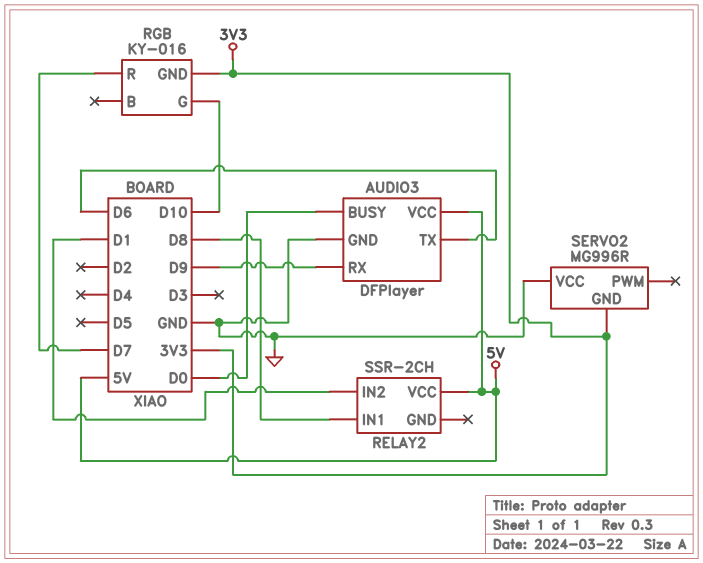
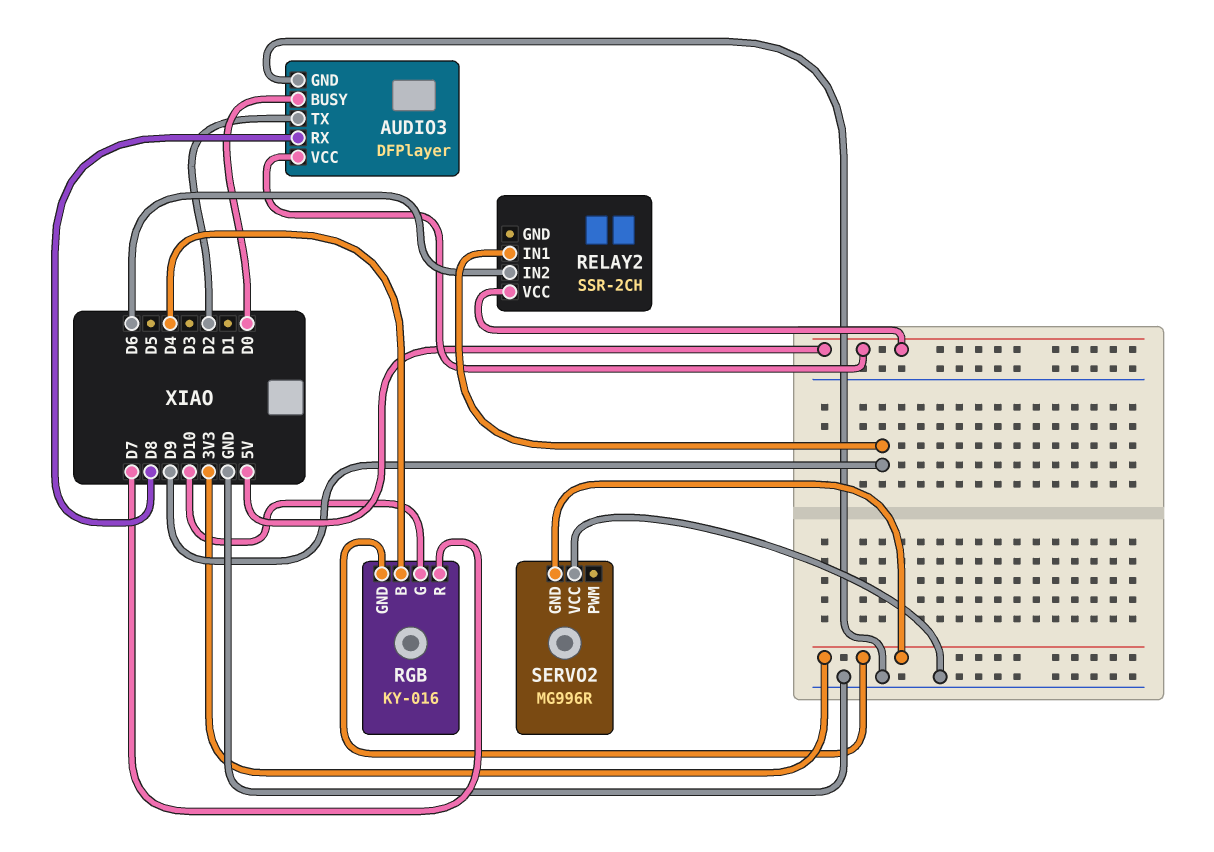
AUDIO3 pin RX: D9 -> D8
AUDIO3 pin TX: D6 -> D2
RELAY2 pin IN1: D8 -> D9
RELAY2 pin IN2: D1 -> D6
RGB pin B: none -> D4

